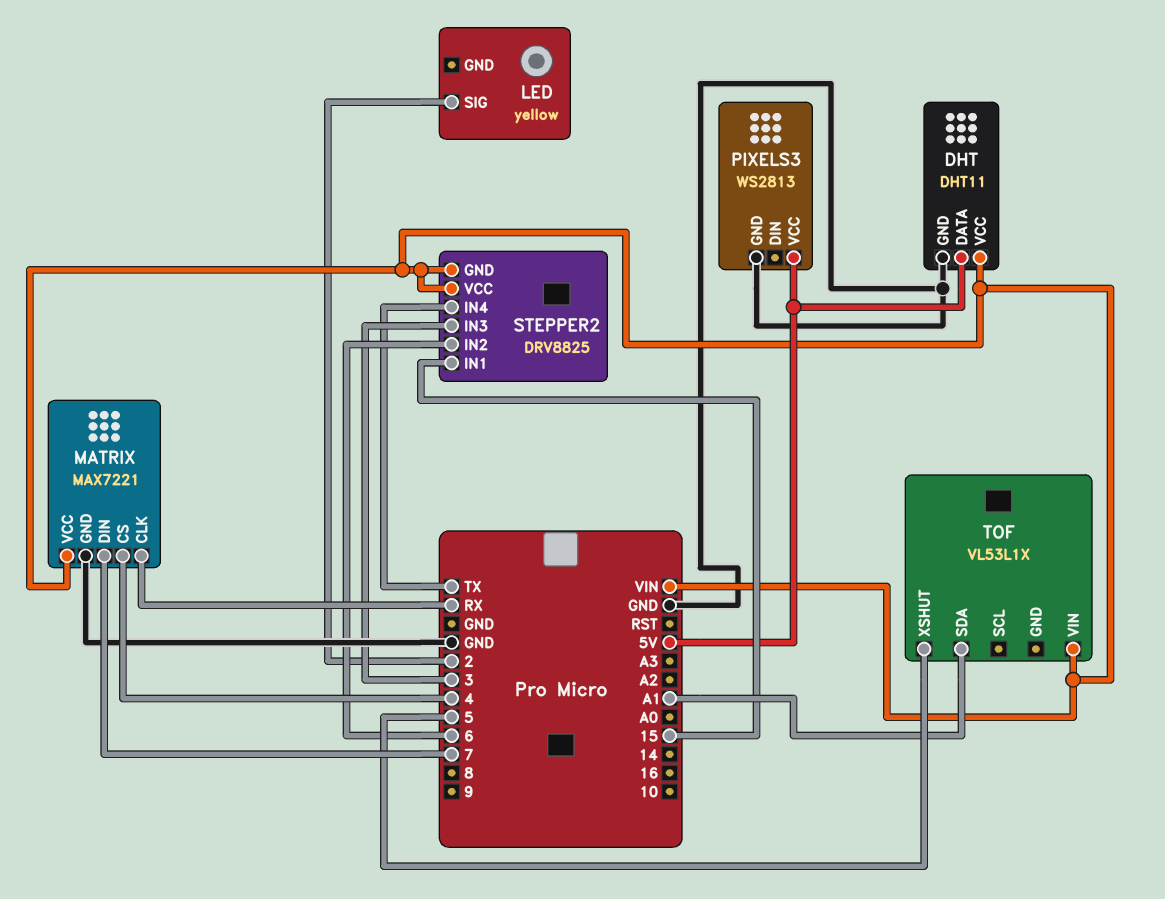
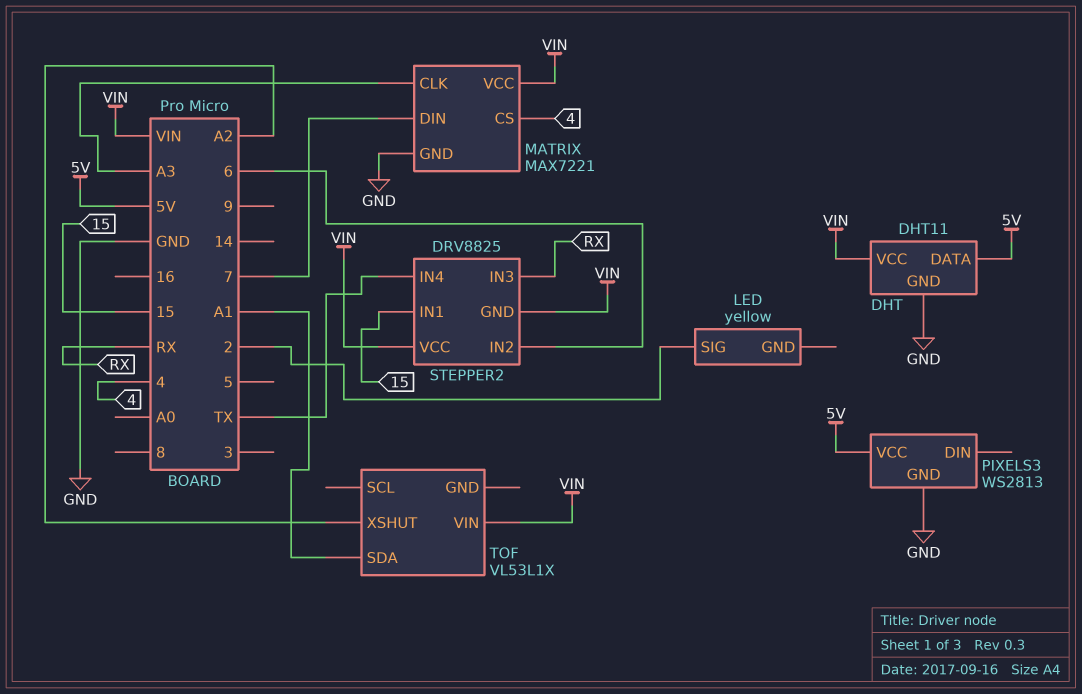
MATRIX pin CLK: RX -> A3
STEPPER2 pin IN3: 3 -> RX
TOF pin XSHUT: 5 -> A2

